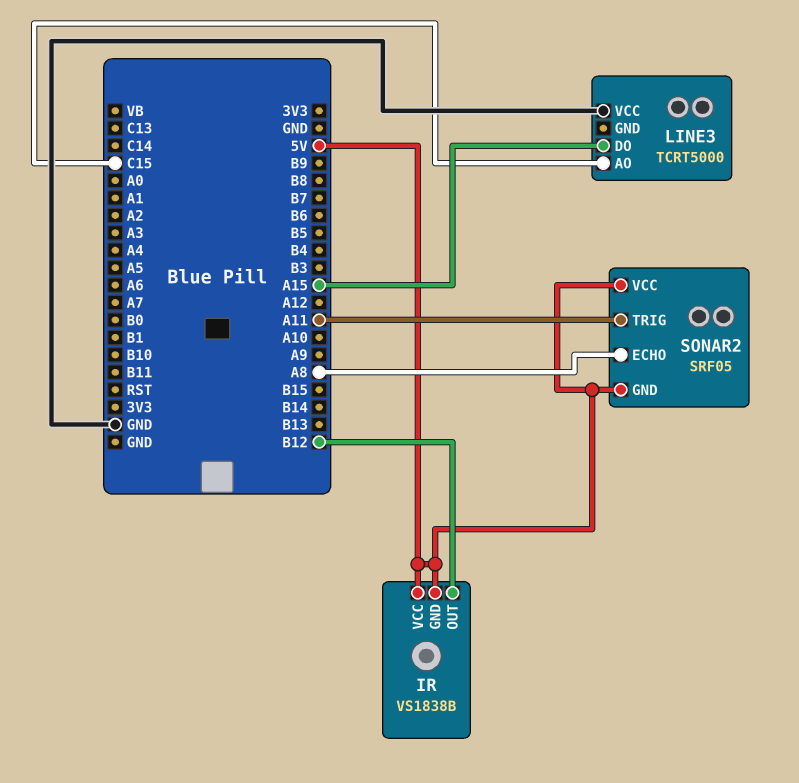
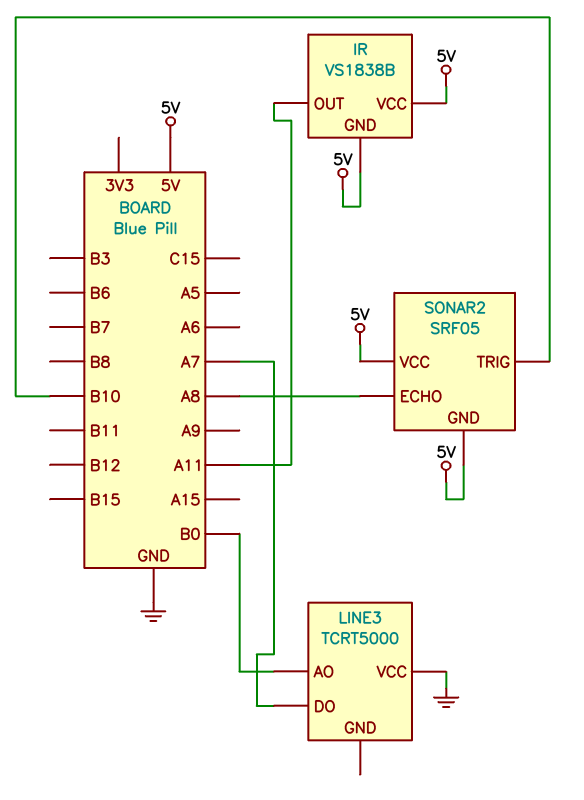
IR pin OUT: B12 -> A11
LINE3 pin AO: C15 -> B0
LINE3 pin DO: A15 -> A7
SONAR2 pin TRIG: A11 -> B10

